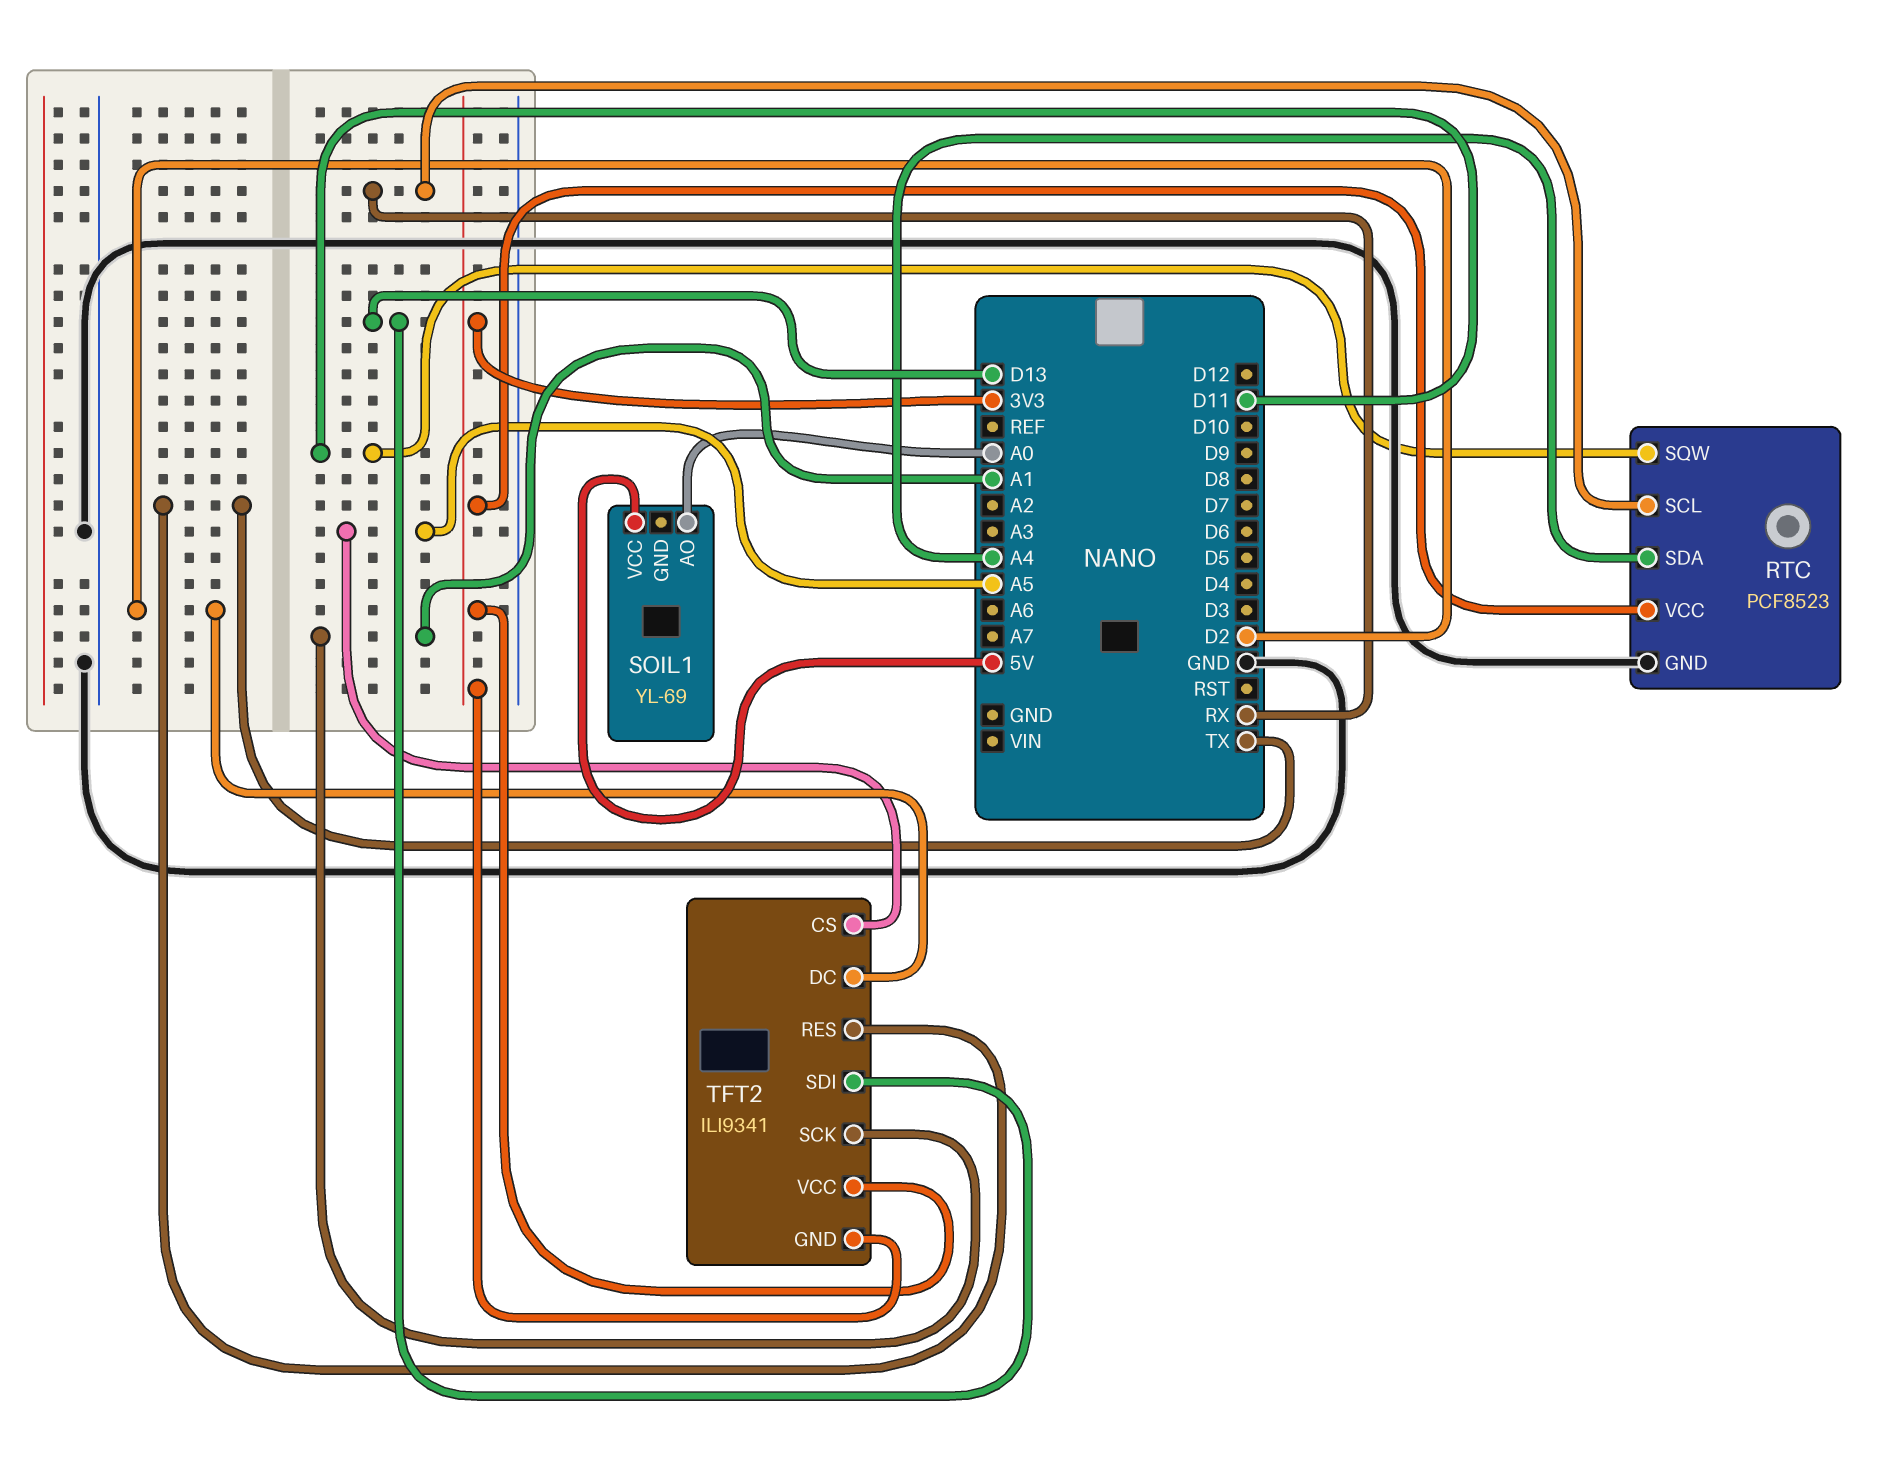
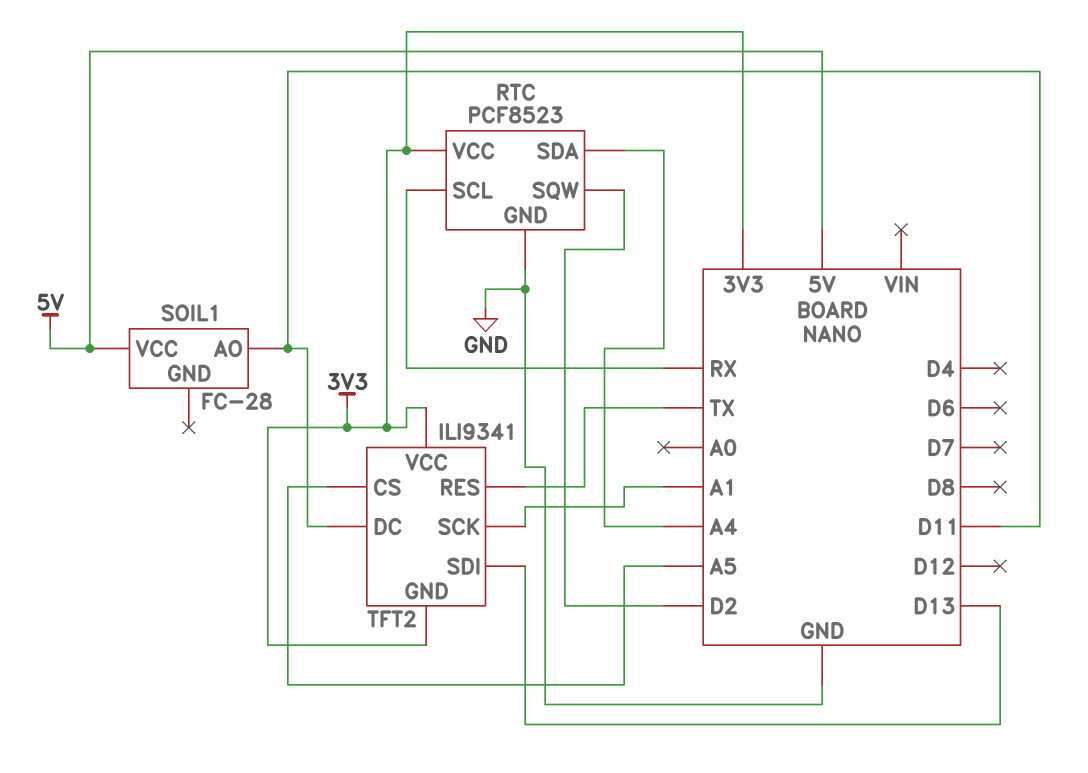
RTC pin SQW: D11 -> D2
SOIL1: YL-69 -> FC-28
SOIL1 pin AO: A0 -> D11
TFT2 pin DC: D2 -> D11

